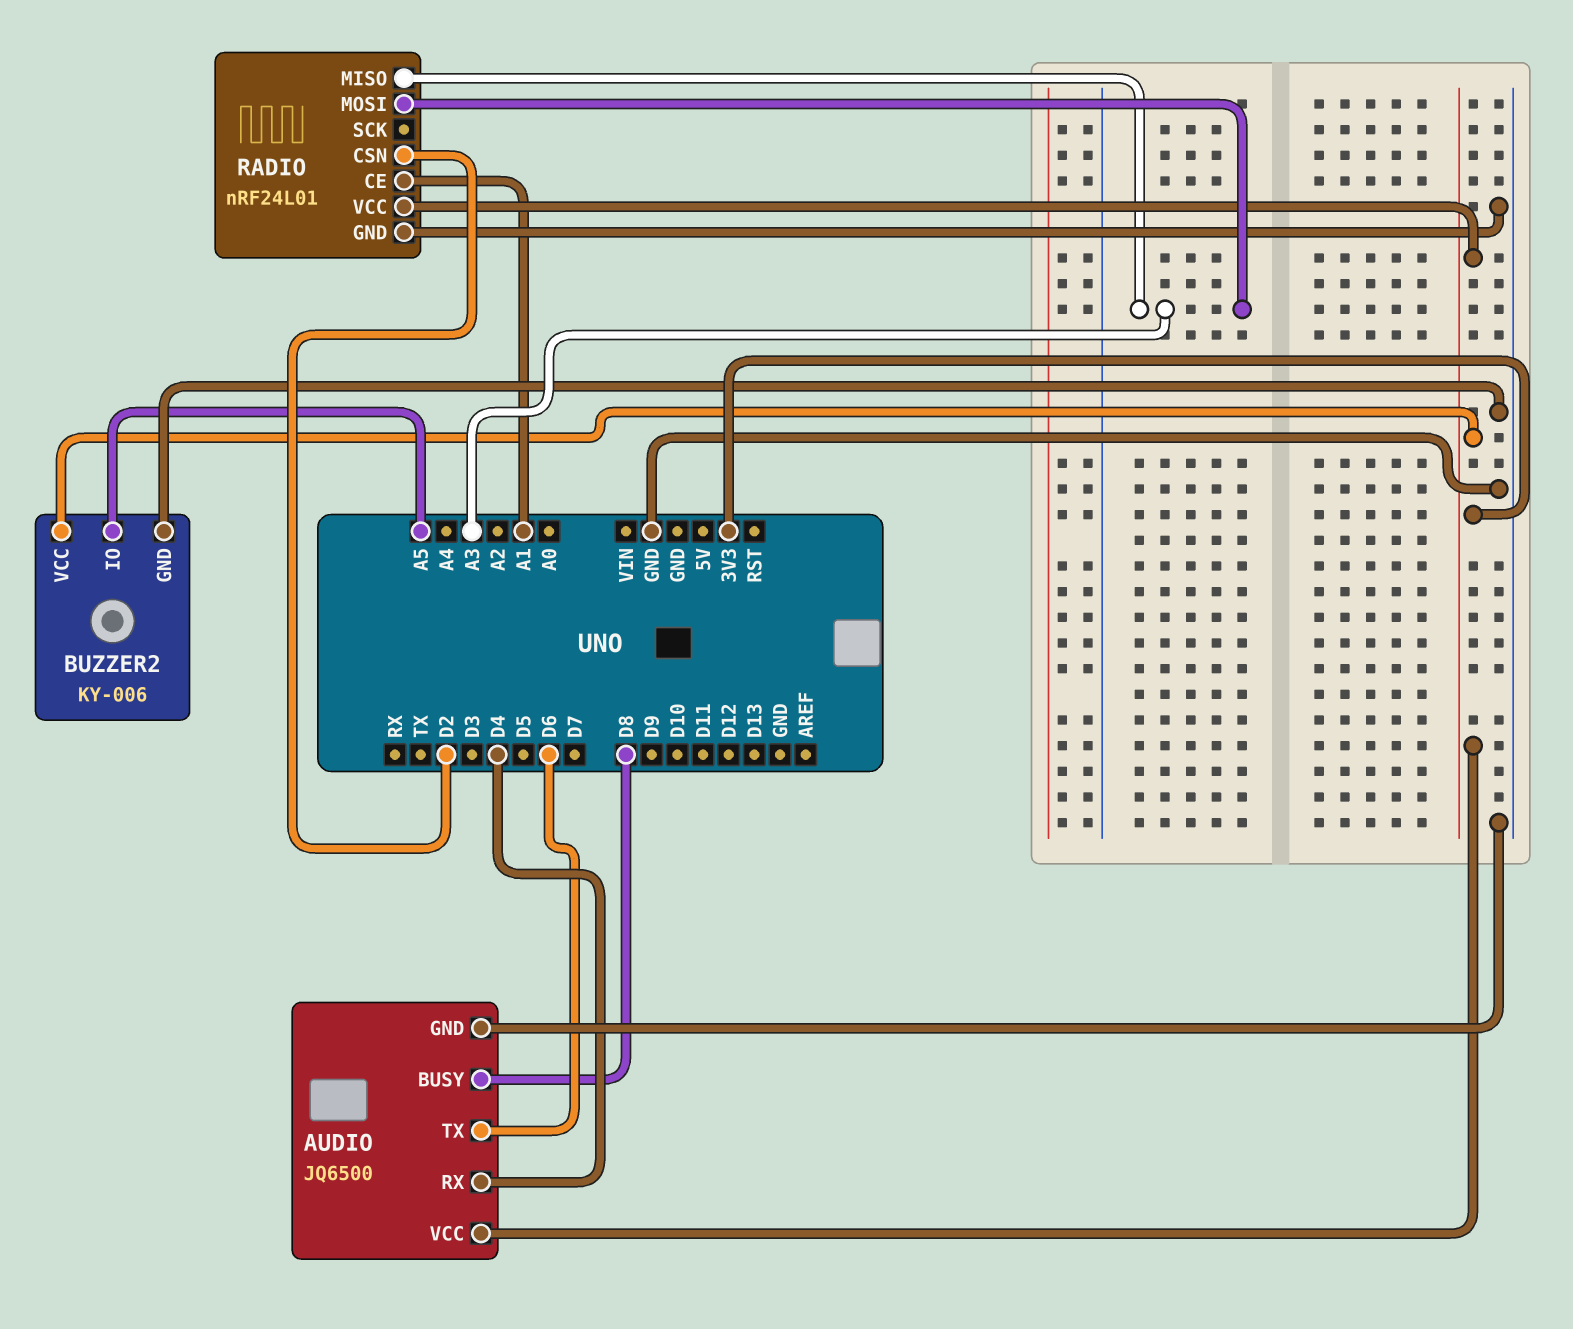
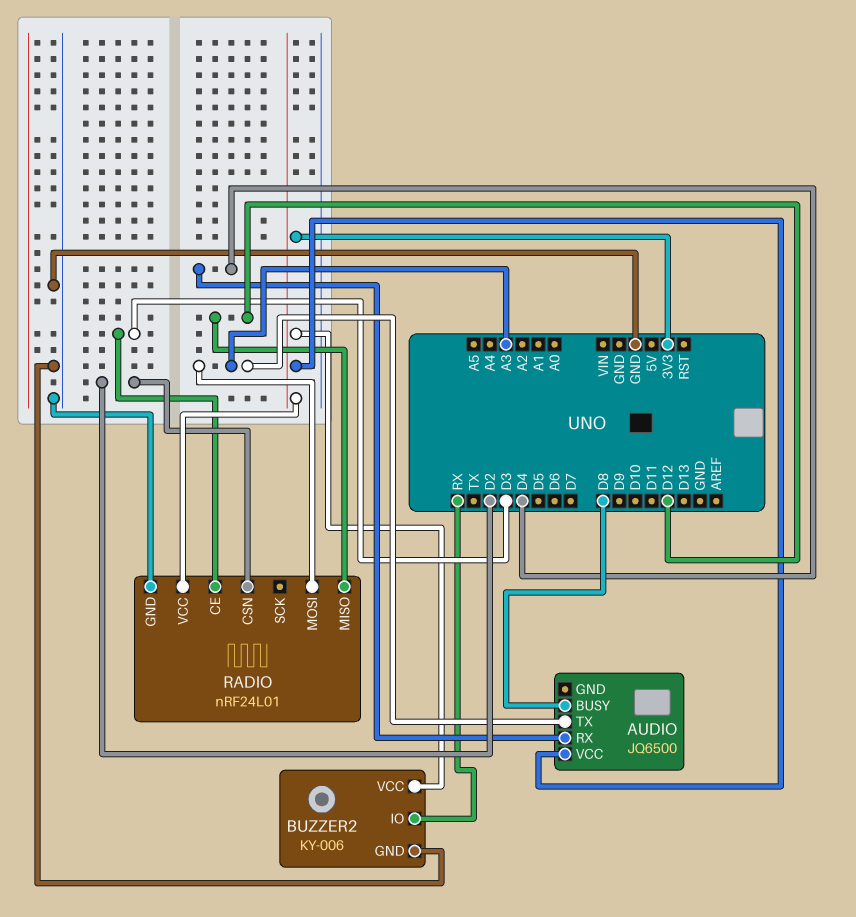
AUDIO pin GND: GND -> none
AUDIO pin TX: D6 -> A3
BUZZER2 pin IO: A5 -> RX
RADIO pin CE: A1 -> D3
RADIO pin MISO: A3 -> D12

